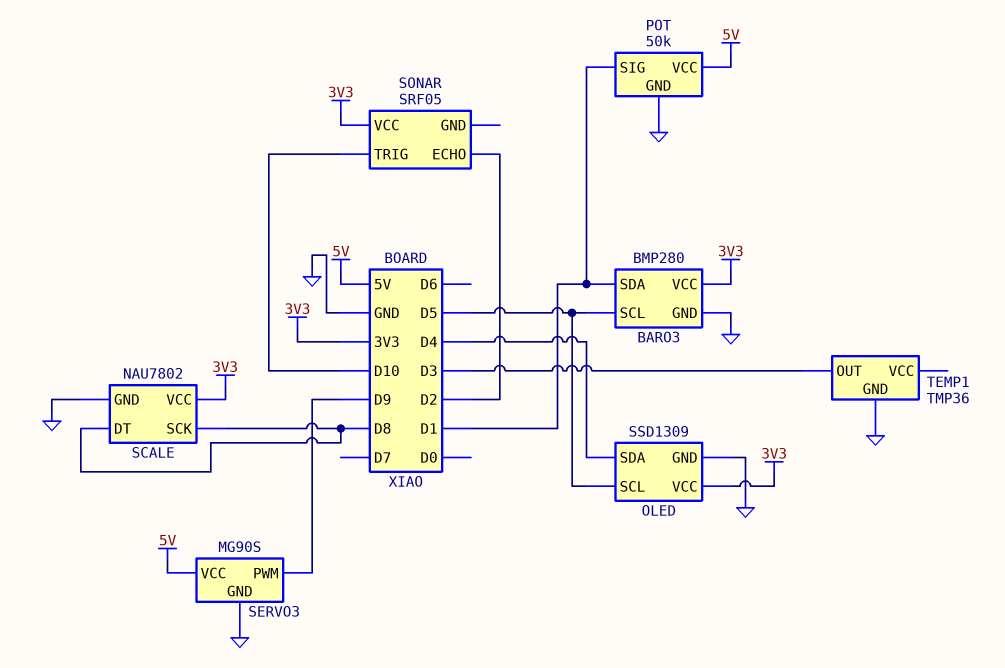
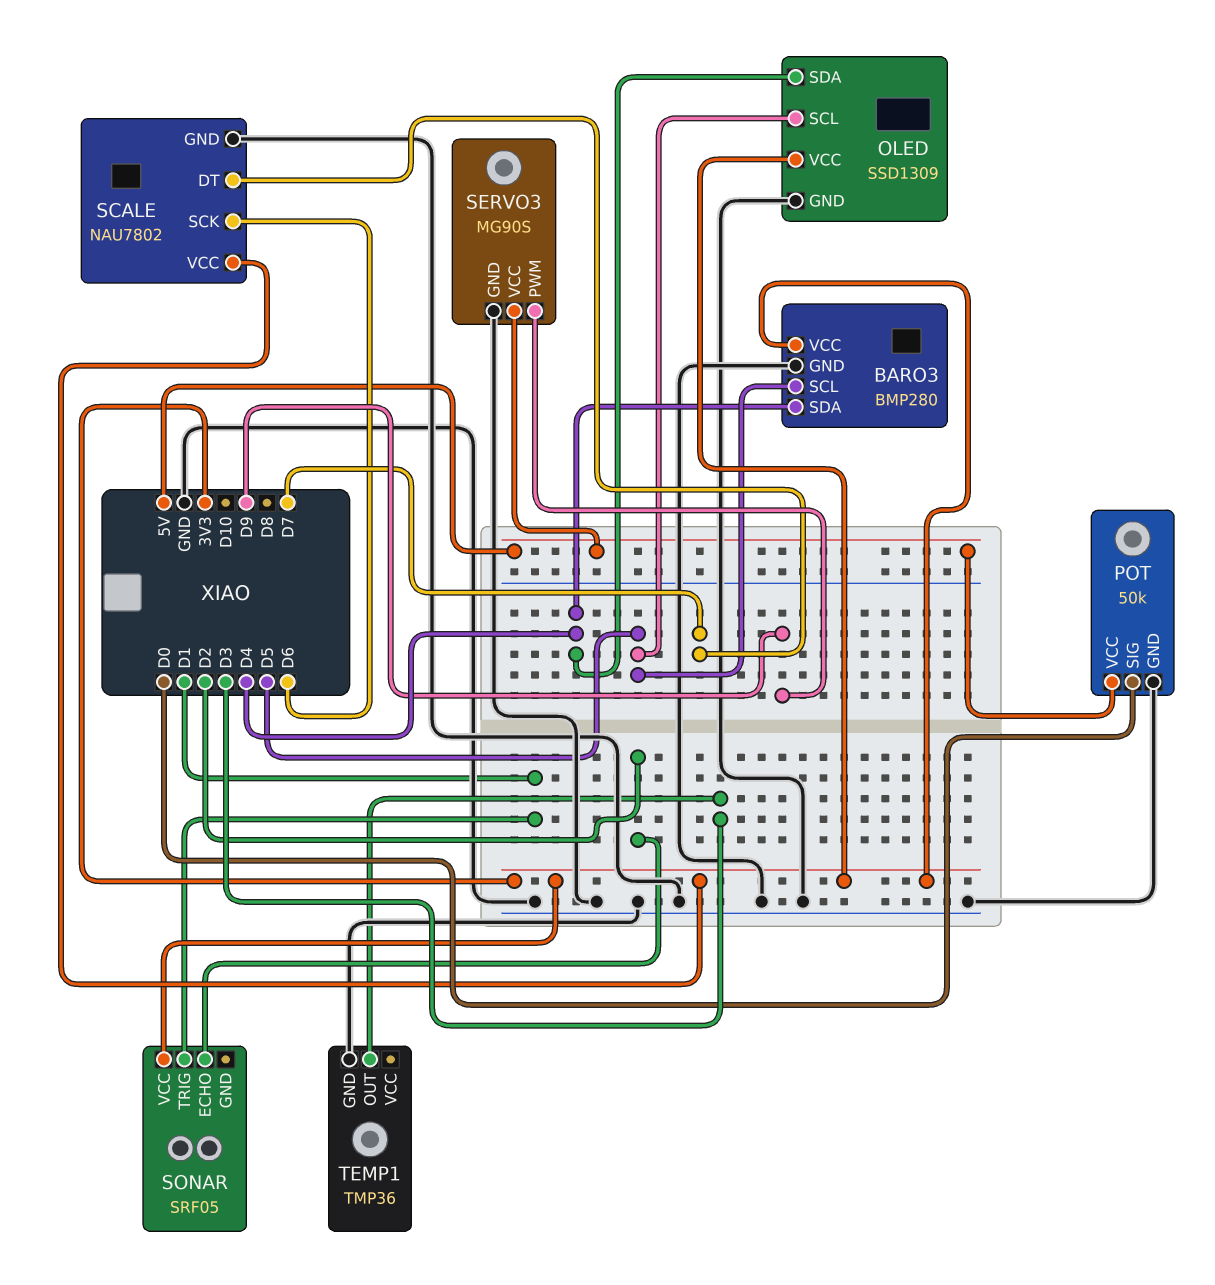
BARO3 pin SDA: D1 -> D4
POT pin SIG: D1 -> D0
SCALE pin DT: D8 -> D7
SCALE pin SCK: D8 -> D6
SONAR pin TRIG: D10 -> D1

